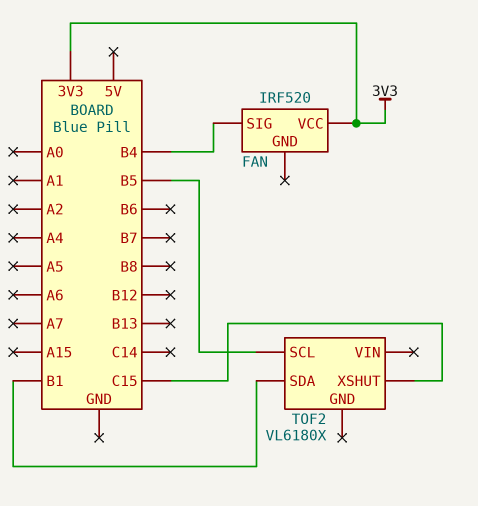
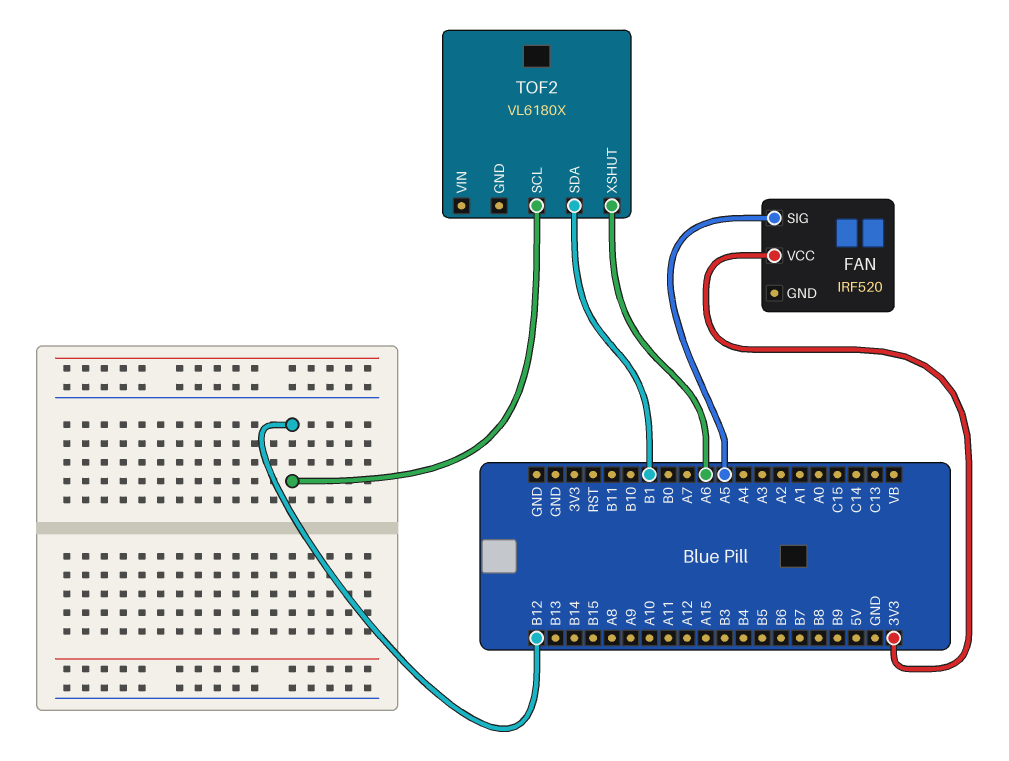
FAN pin SIG: B4 -> A5
TOF2 pin SCL: B5 -> B12
TOF2 pin XSHUT: C15 -> A6

